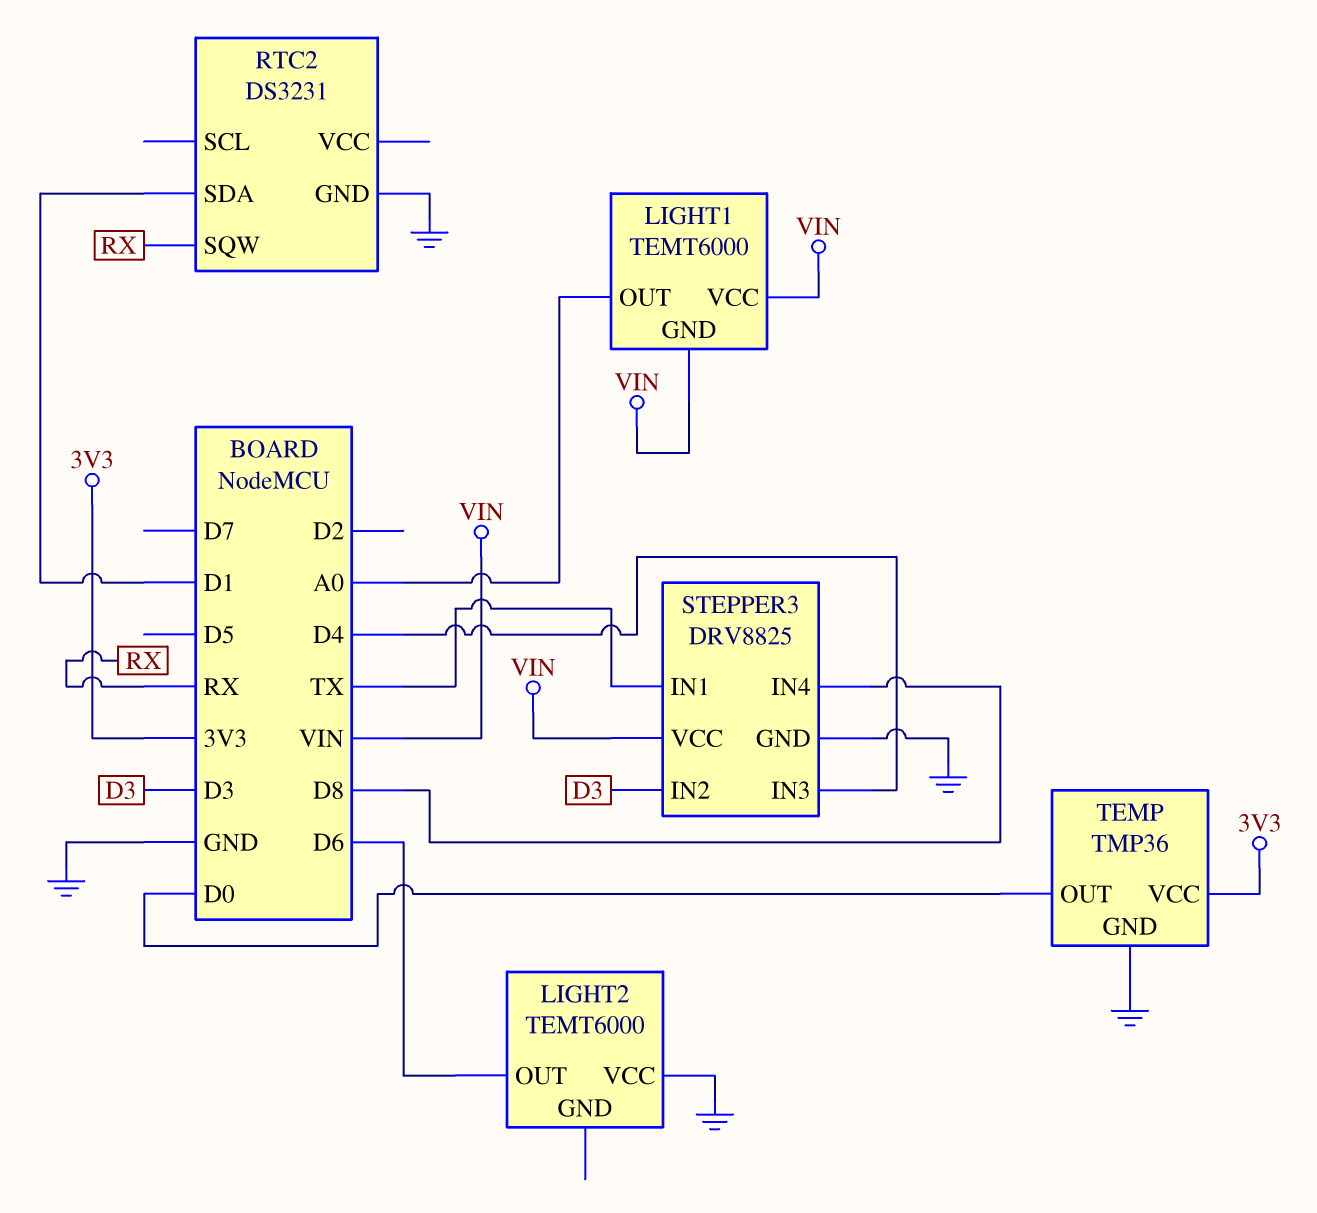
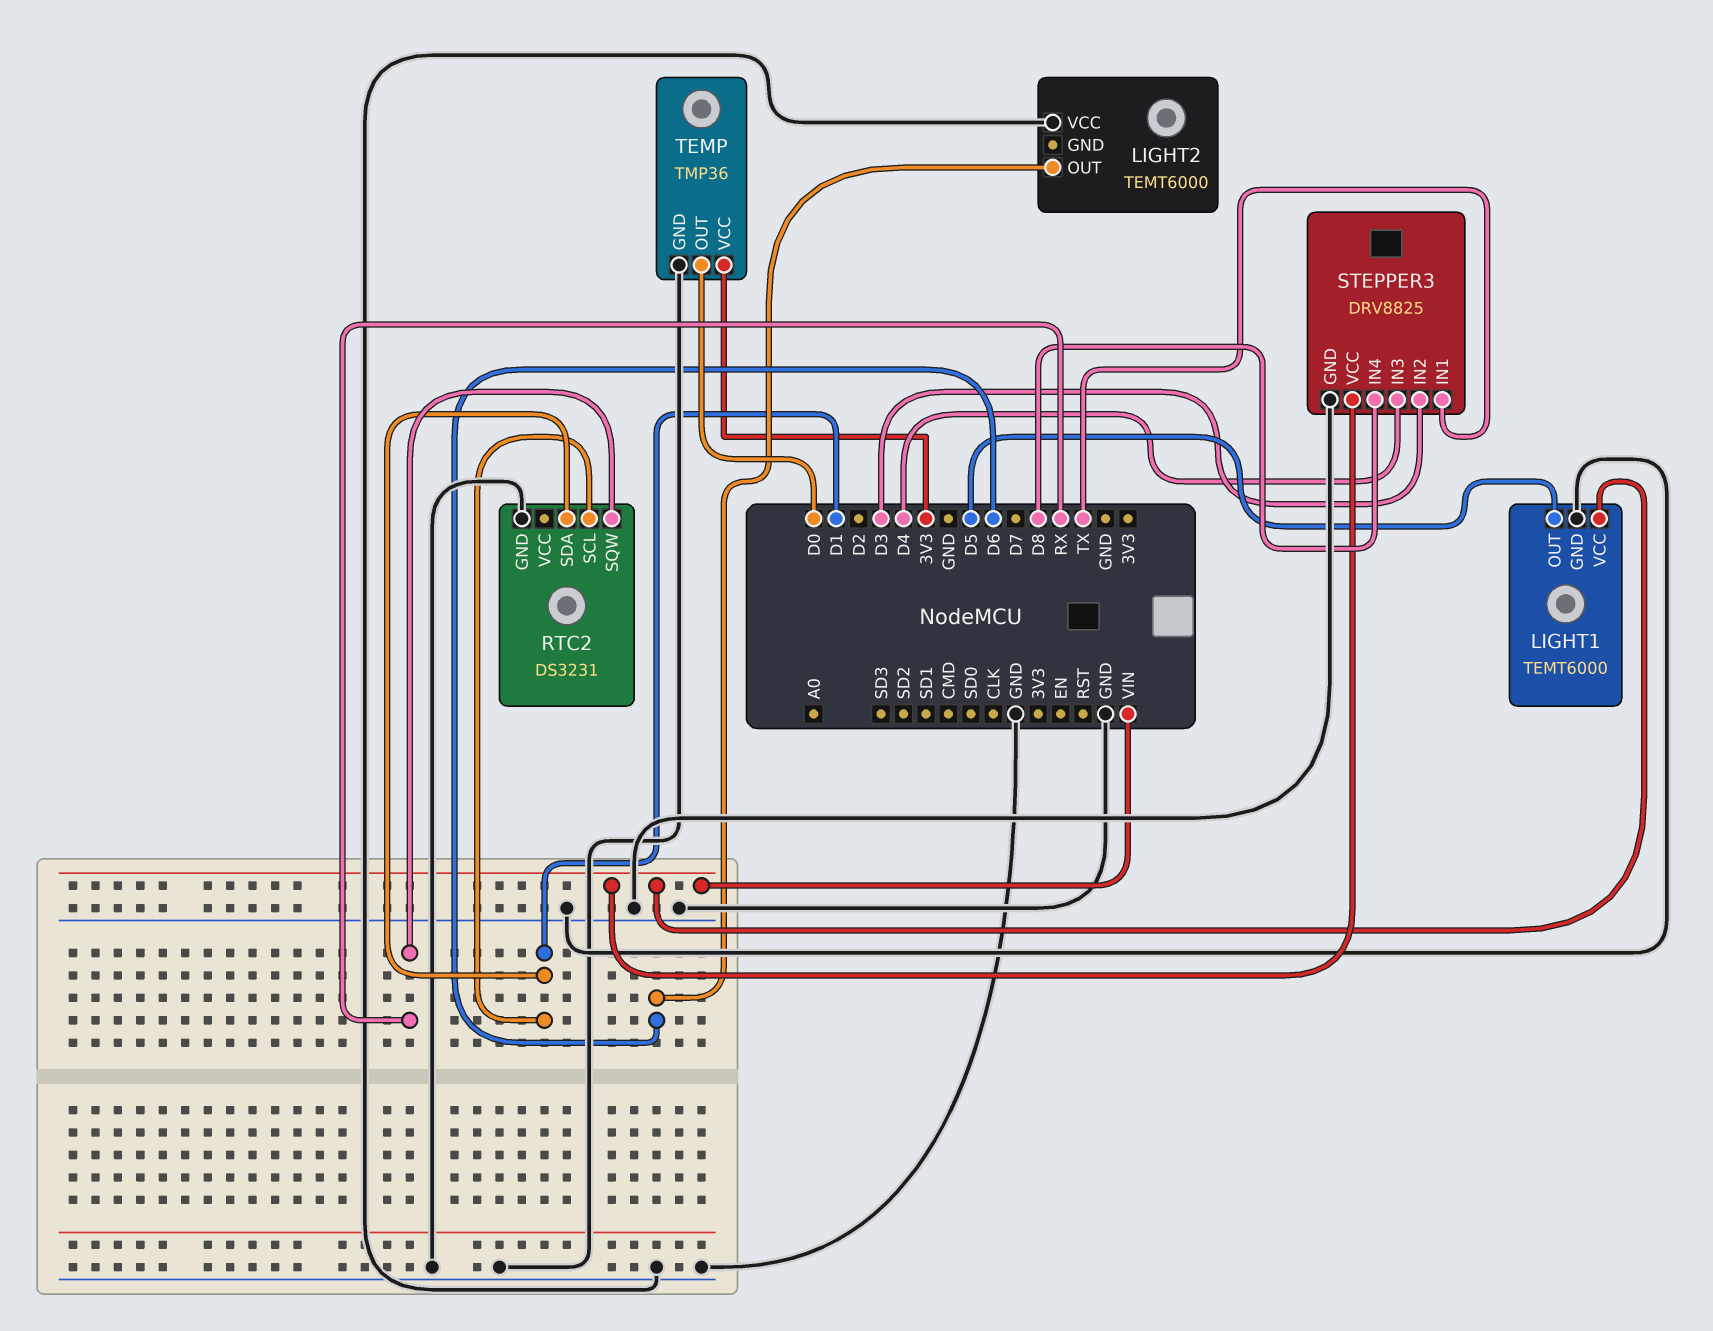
LIGHT1 pin GND: VIN -> GND
LIGHT1 pin OUT: A0 -> D5
RTC2 pin SCL: none -> D1

